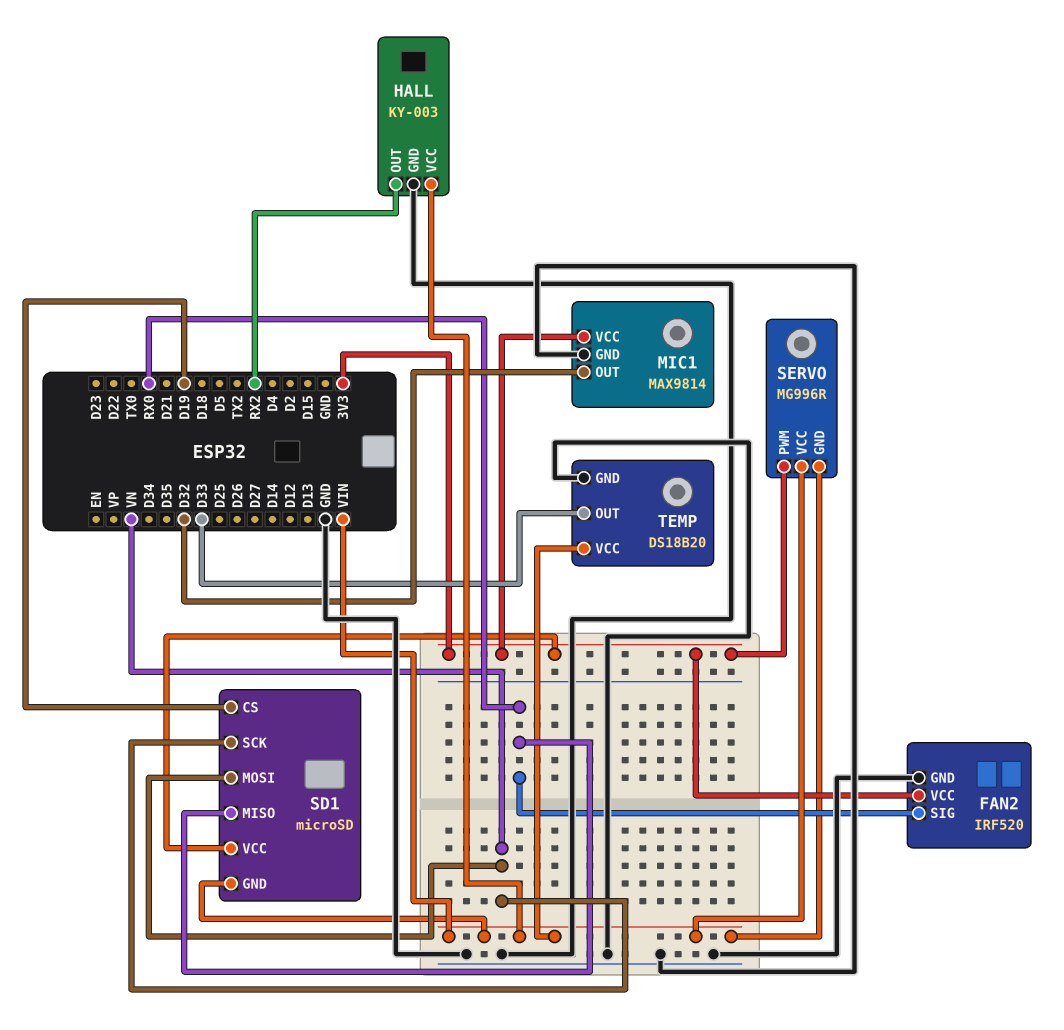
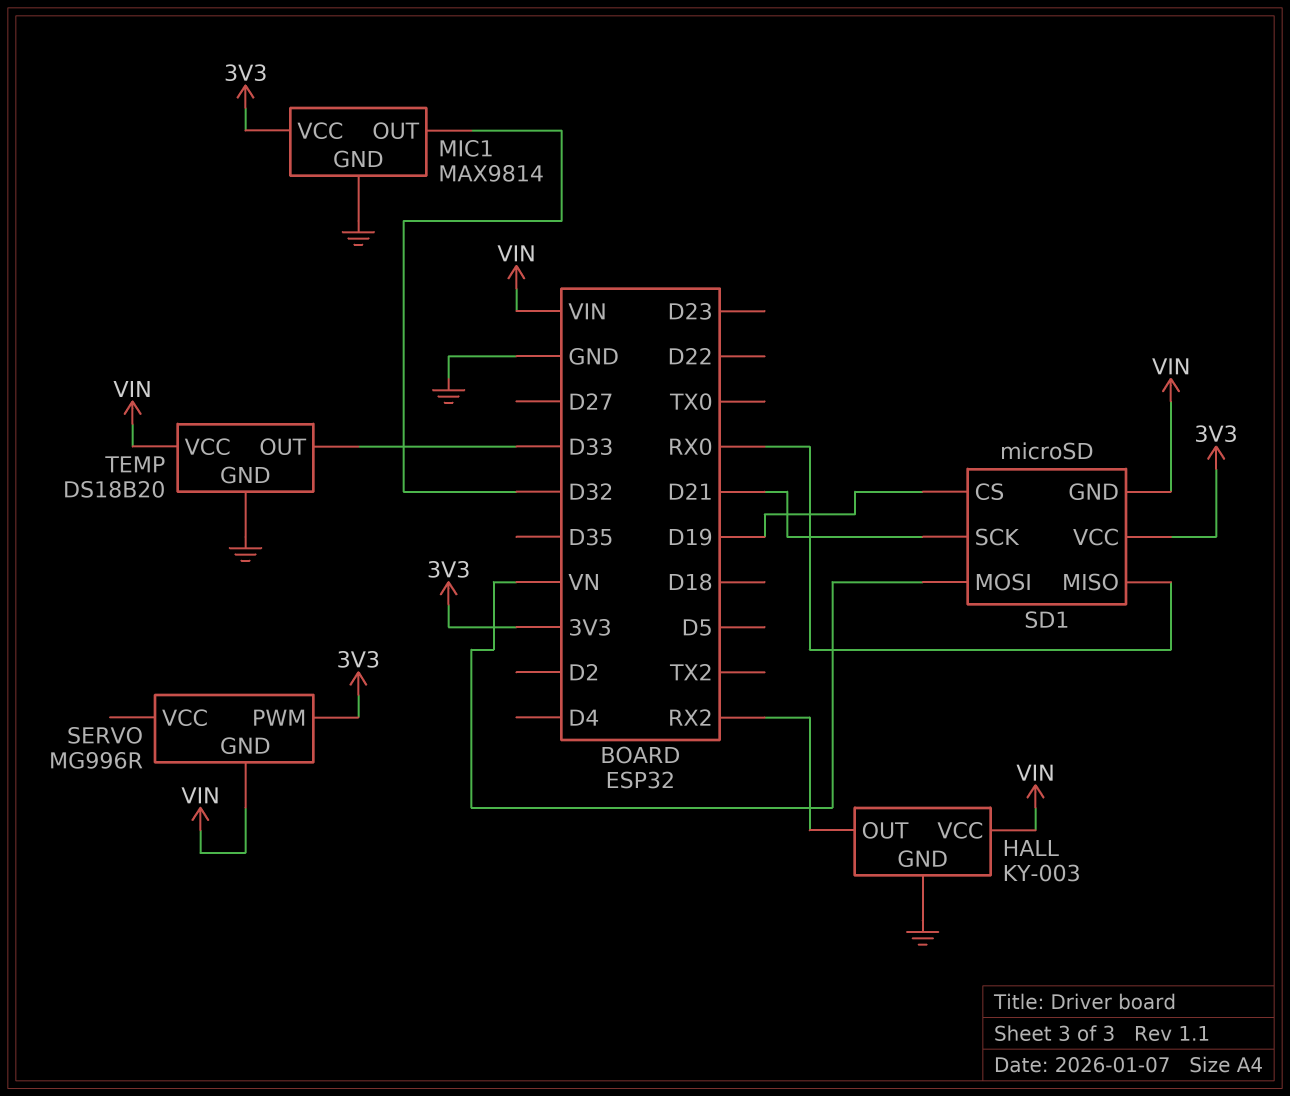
FAN2: IRF520 -> none
FAN2 pin GND: GND -> none
FAN2 pin SIG: RX0 -> none
FAN2 pin VCC: 3V3 -> none
SD1 pin SCK: VN -> D21
SERVO pin VCC: VIN -> none

